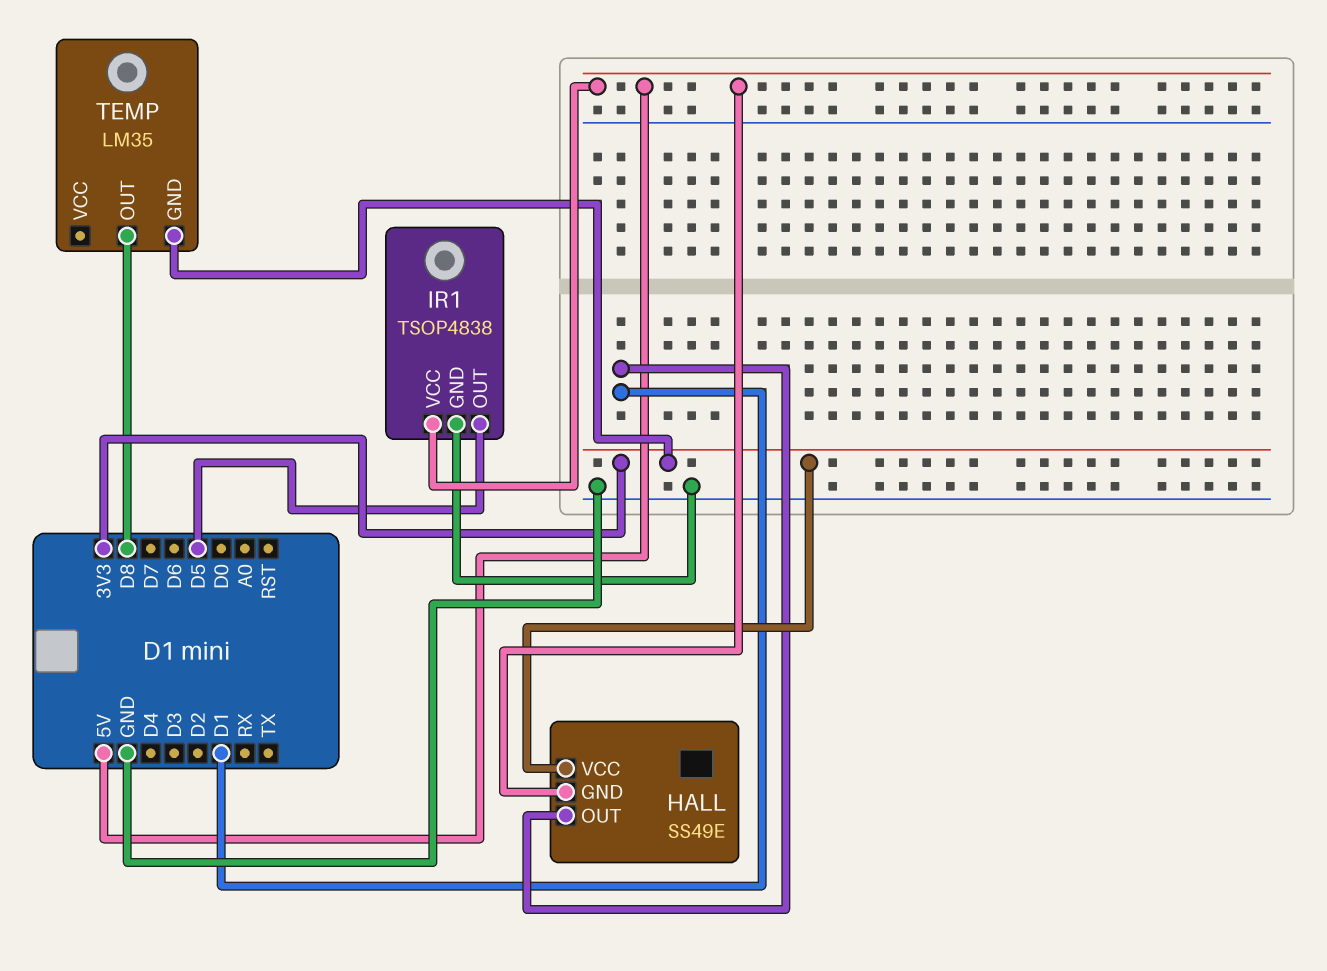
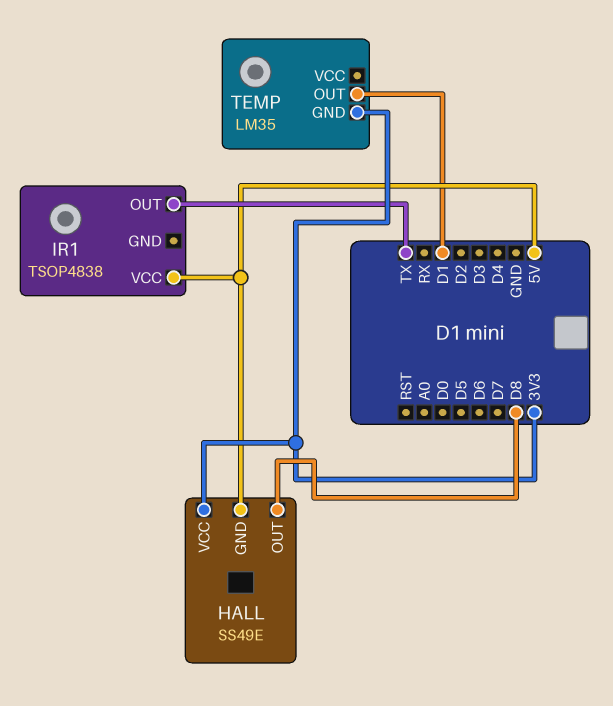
HALL pin OUT: D1 -> D8
IR1 pin GND: GND -> none
IR1 pin OUT: D5 -> TX
TEMP pin OUT: D8 -> D1

